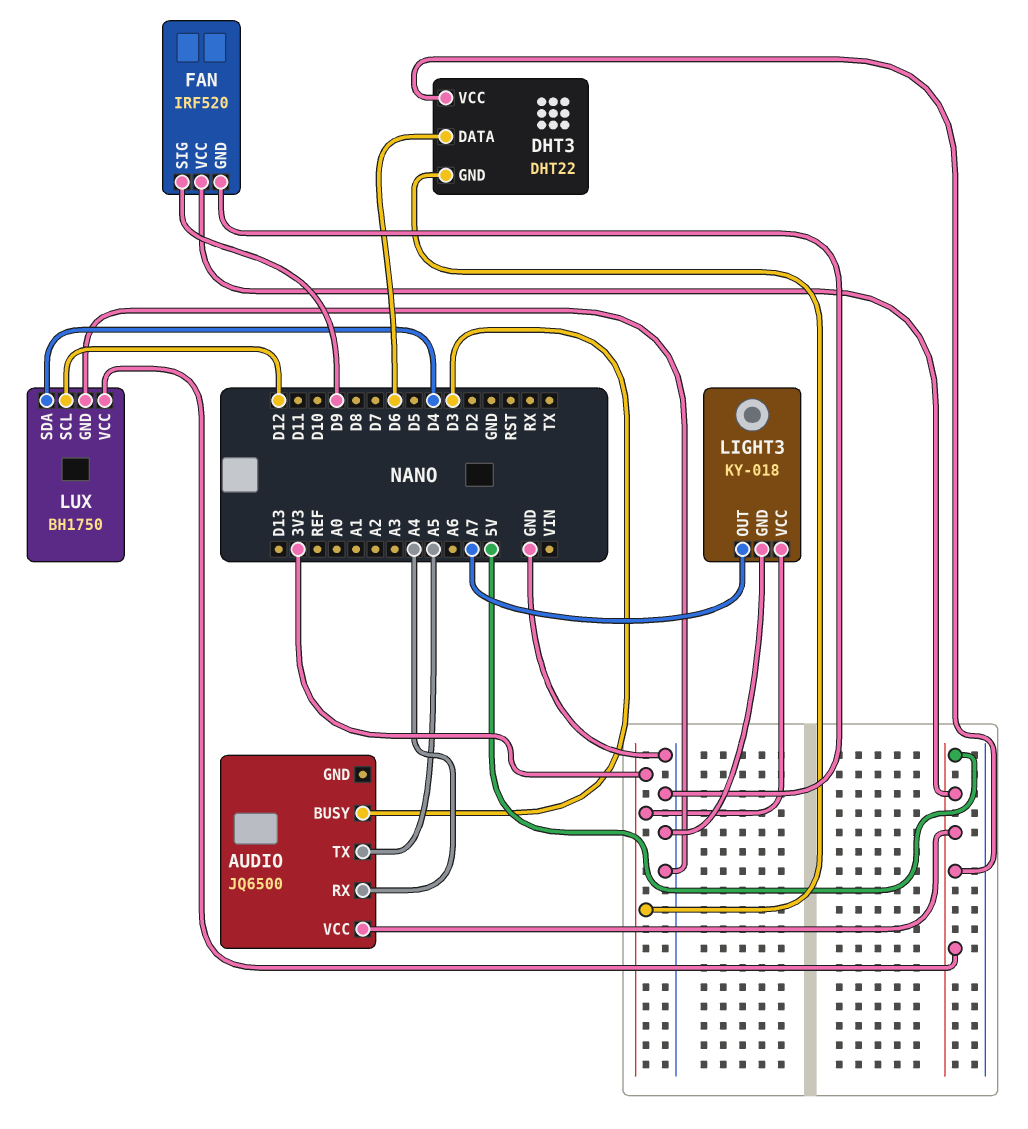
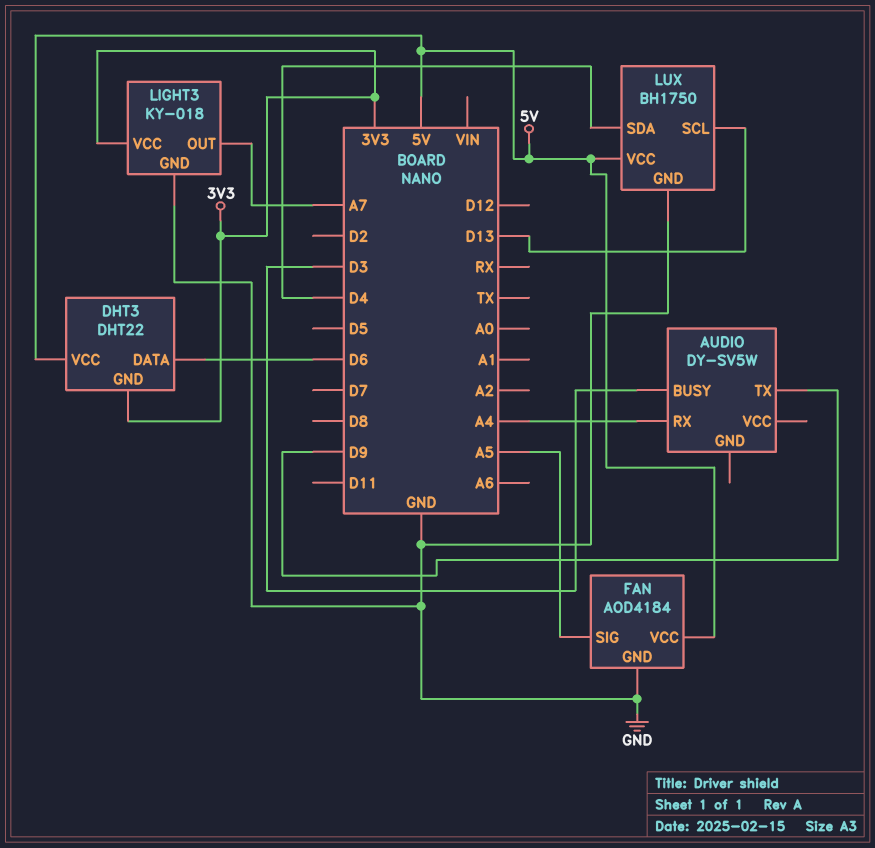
AUDIO: JQ6500 -> DY-SV5W
AUDIO pin TX: A5 -> D9
AUDIO pin VCC: 5V -> none
FAN: IRF520 -> AOD4184
FAN pin SIG: D9 -> A5
LUX pin SCL: D12 -> D13

